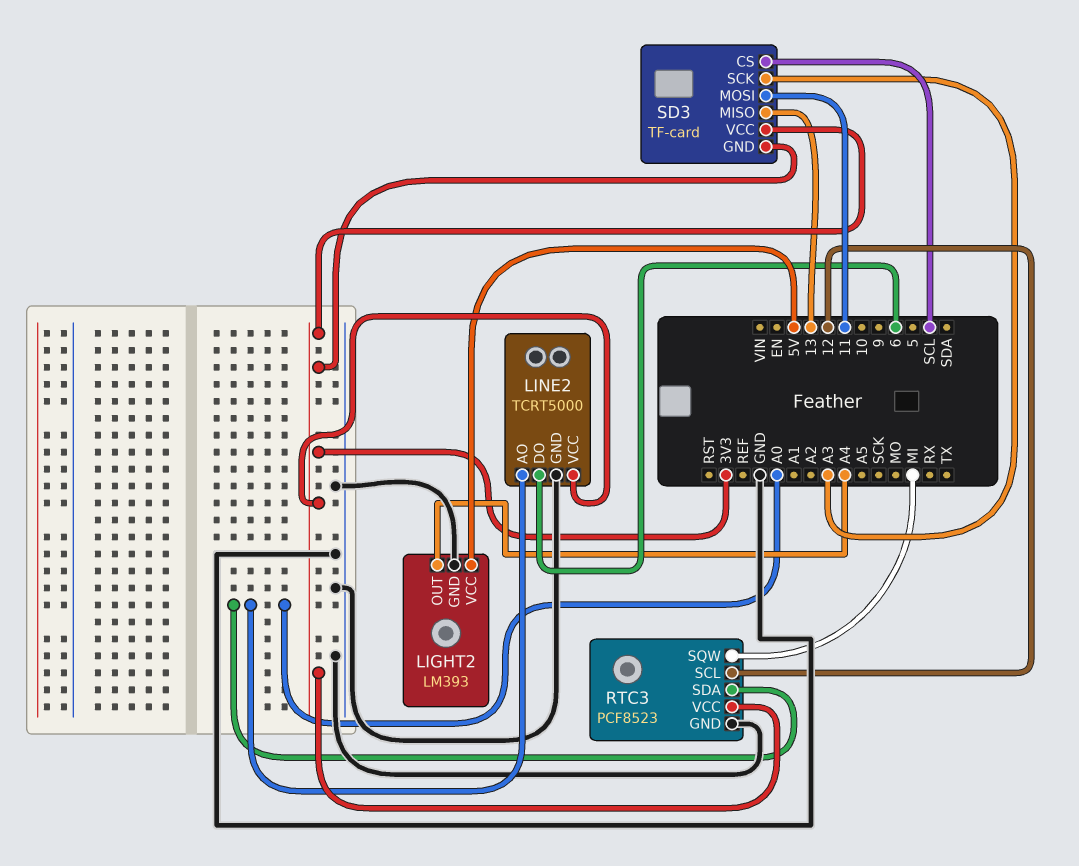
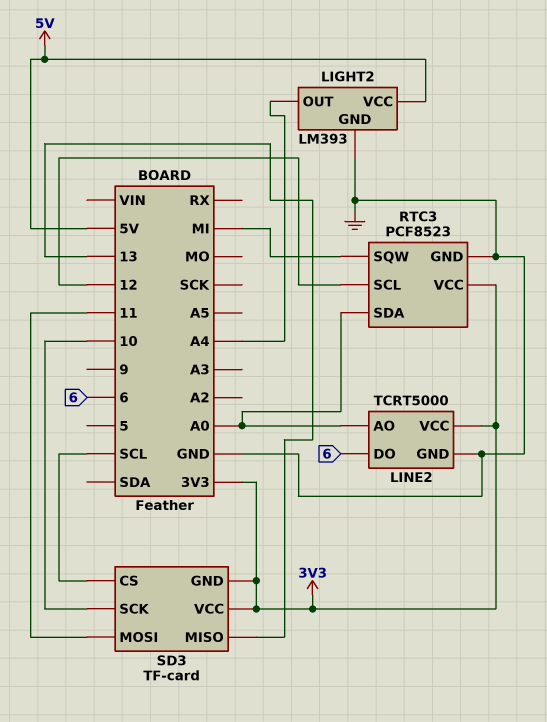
SD3 pin SCK: A3 -> 10

